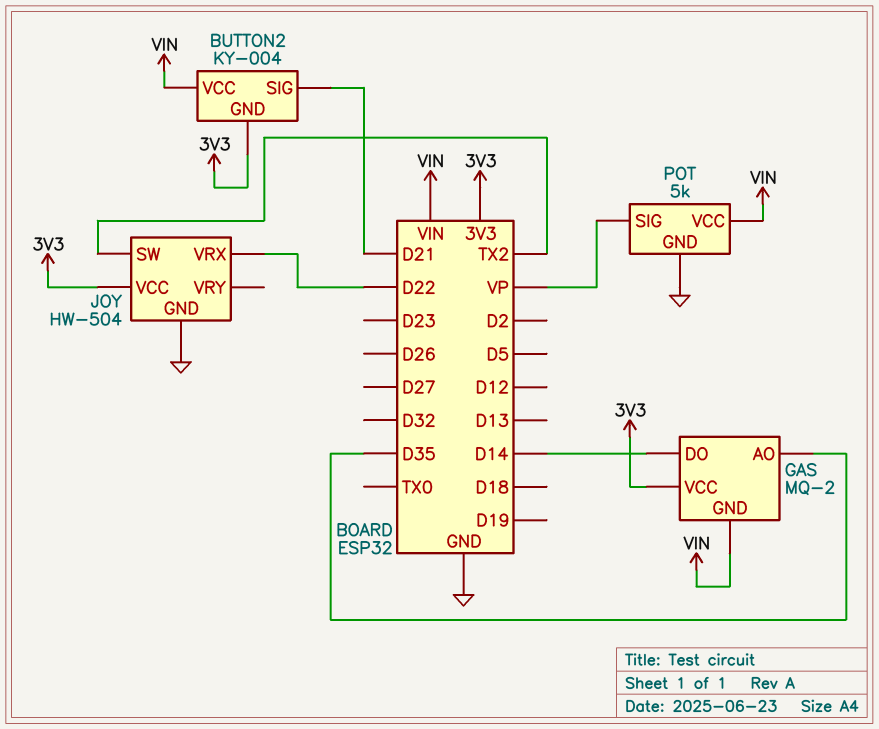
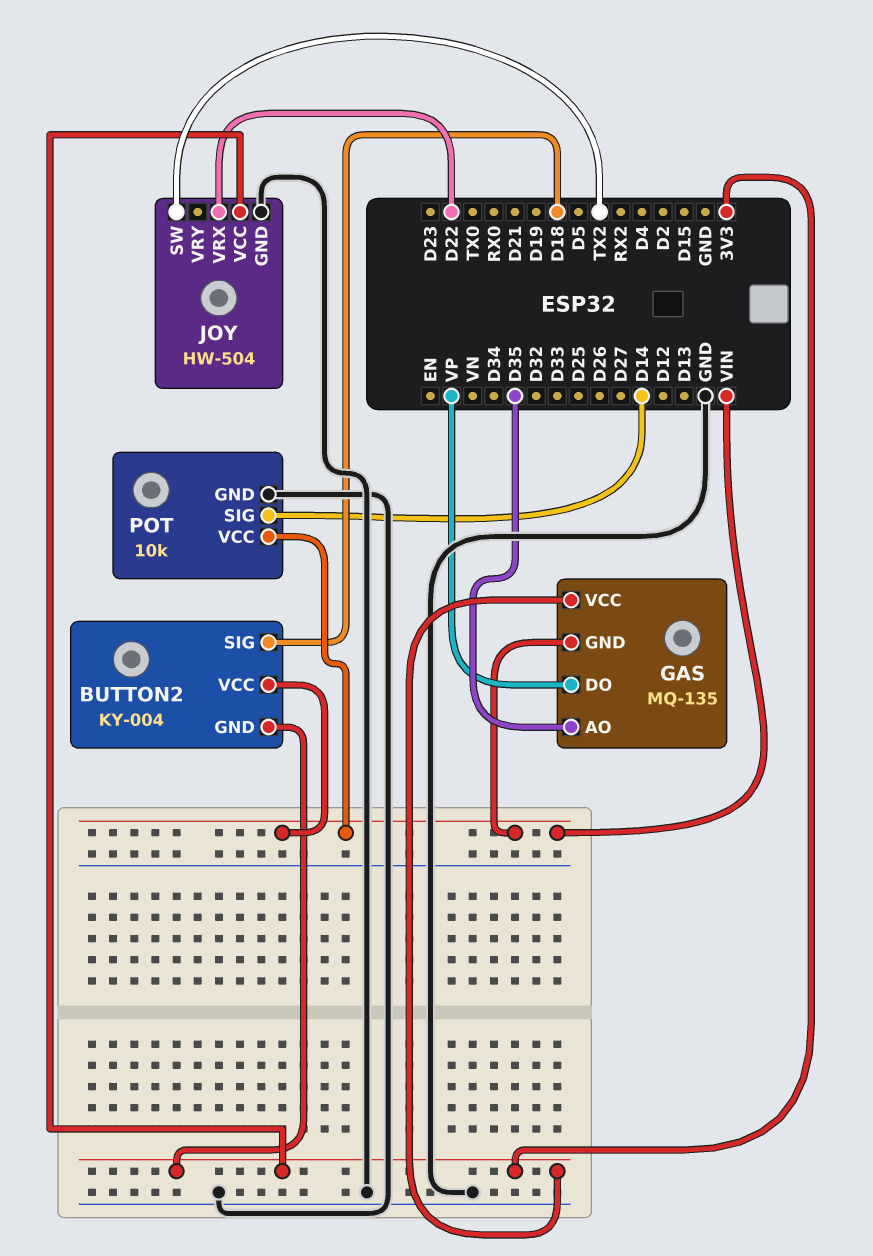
BUTTON2 pin SIG: D21 -> D18
GAS: MQ-2 -> MQ-135
GAS pin DO: D14 -> VP
POT: 5k -> 10k
POT pin SIG: VP -> D14

